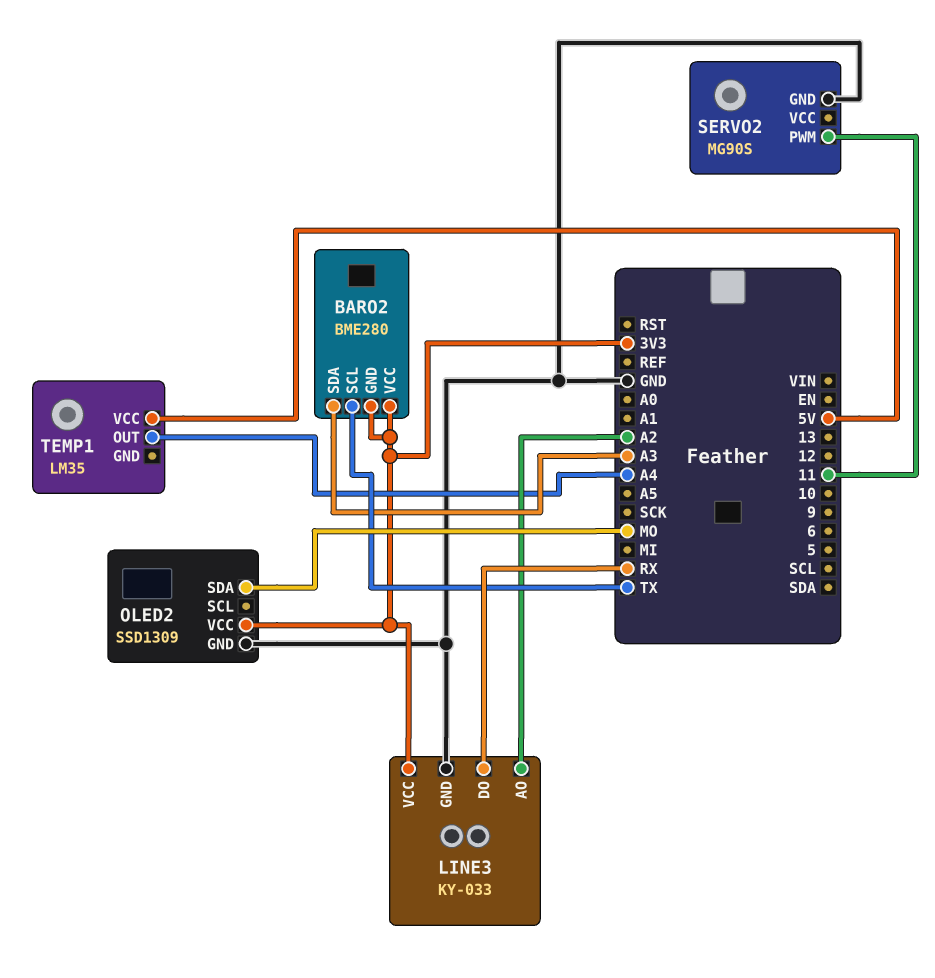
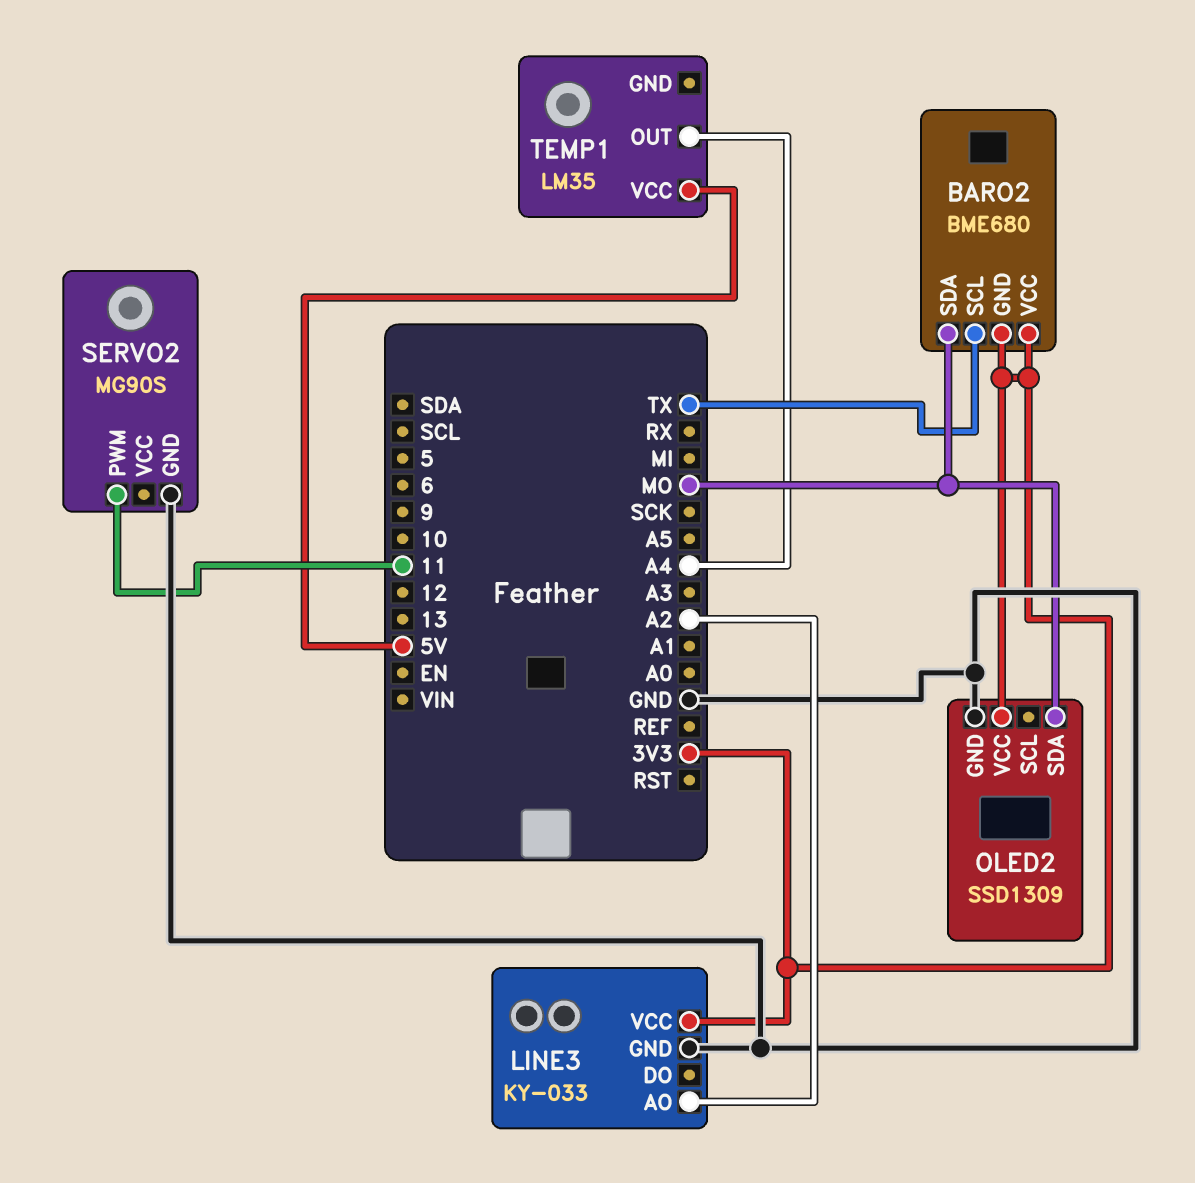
BARO2: BME280 -> BME680
BARO2 pin SDA: A3 -> MO
LINE3 pin DO: RX -> none

